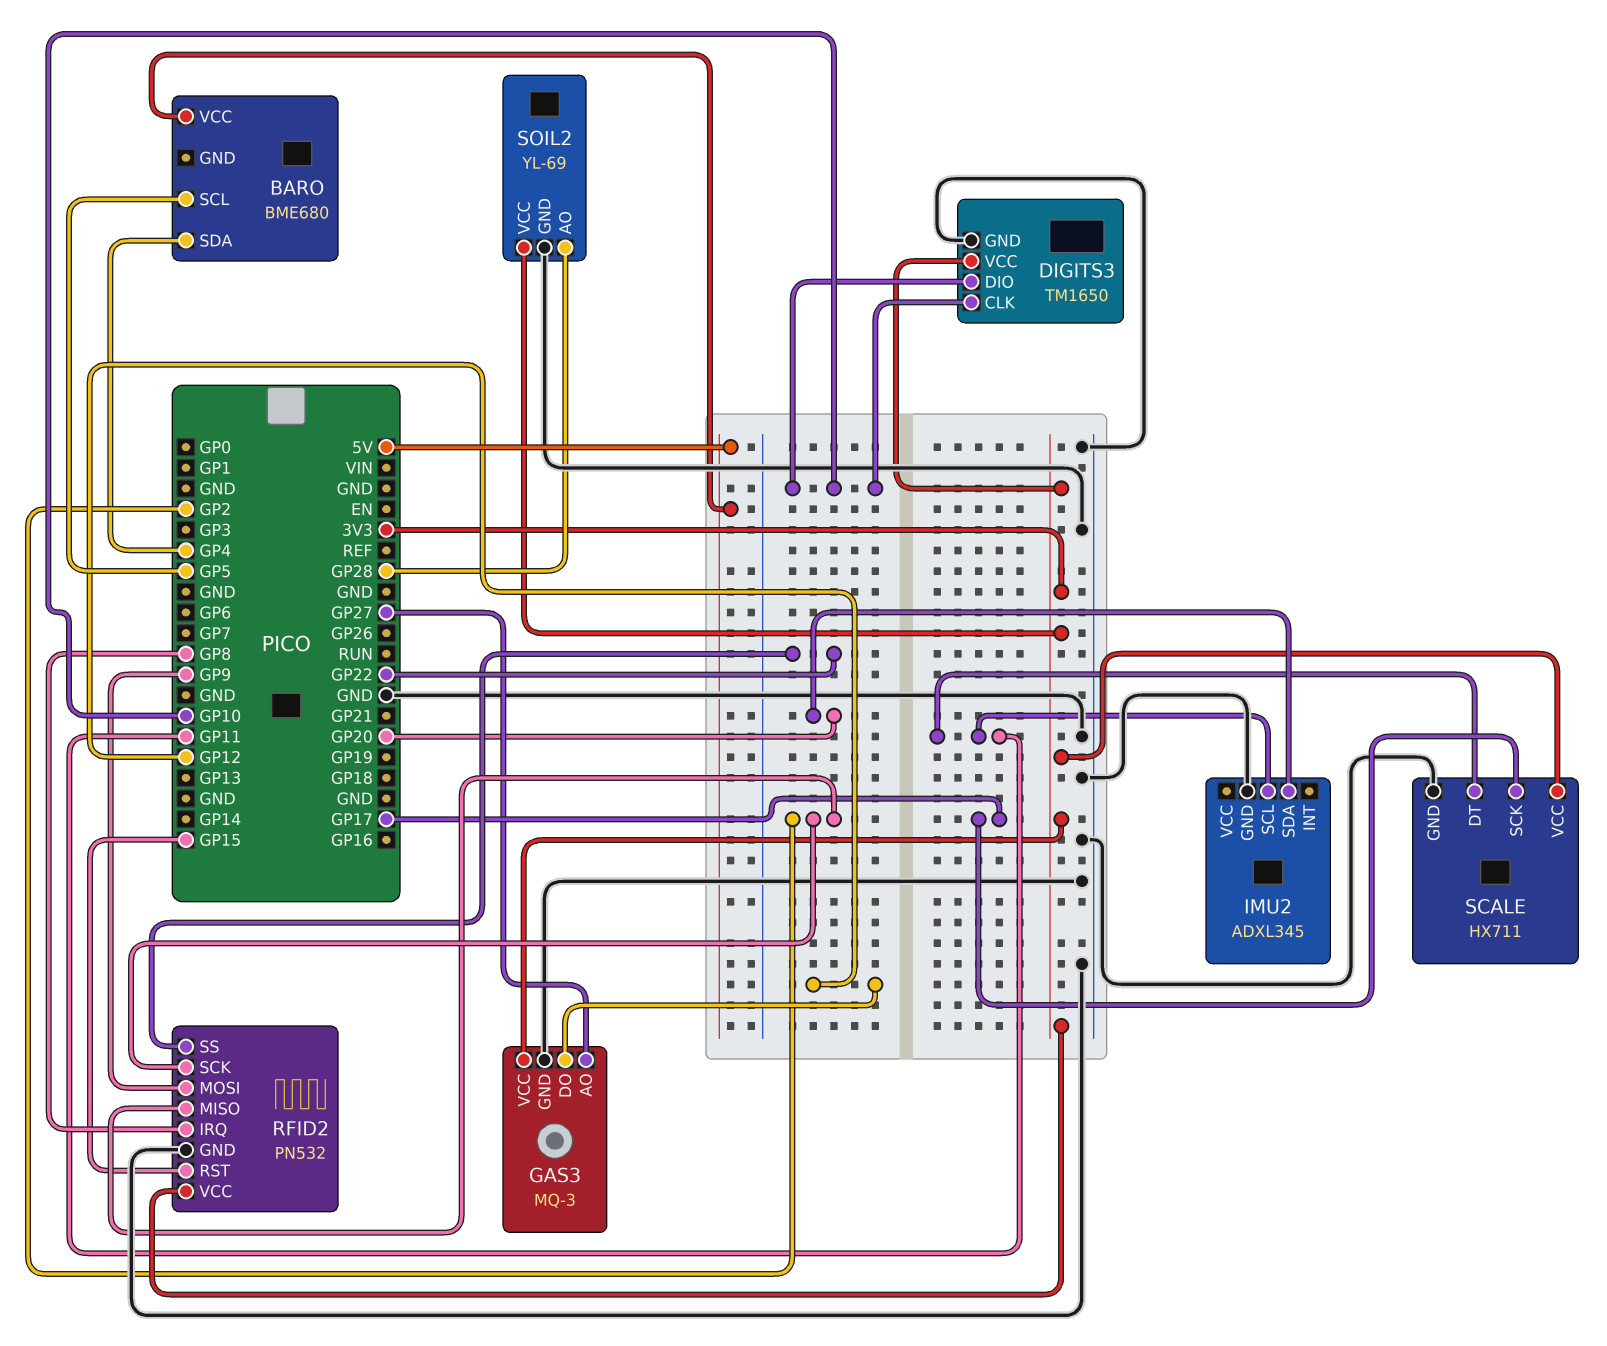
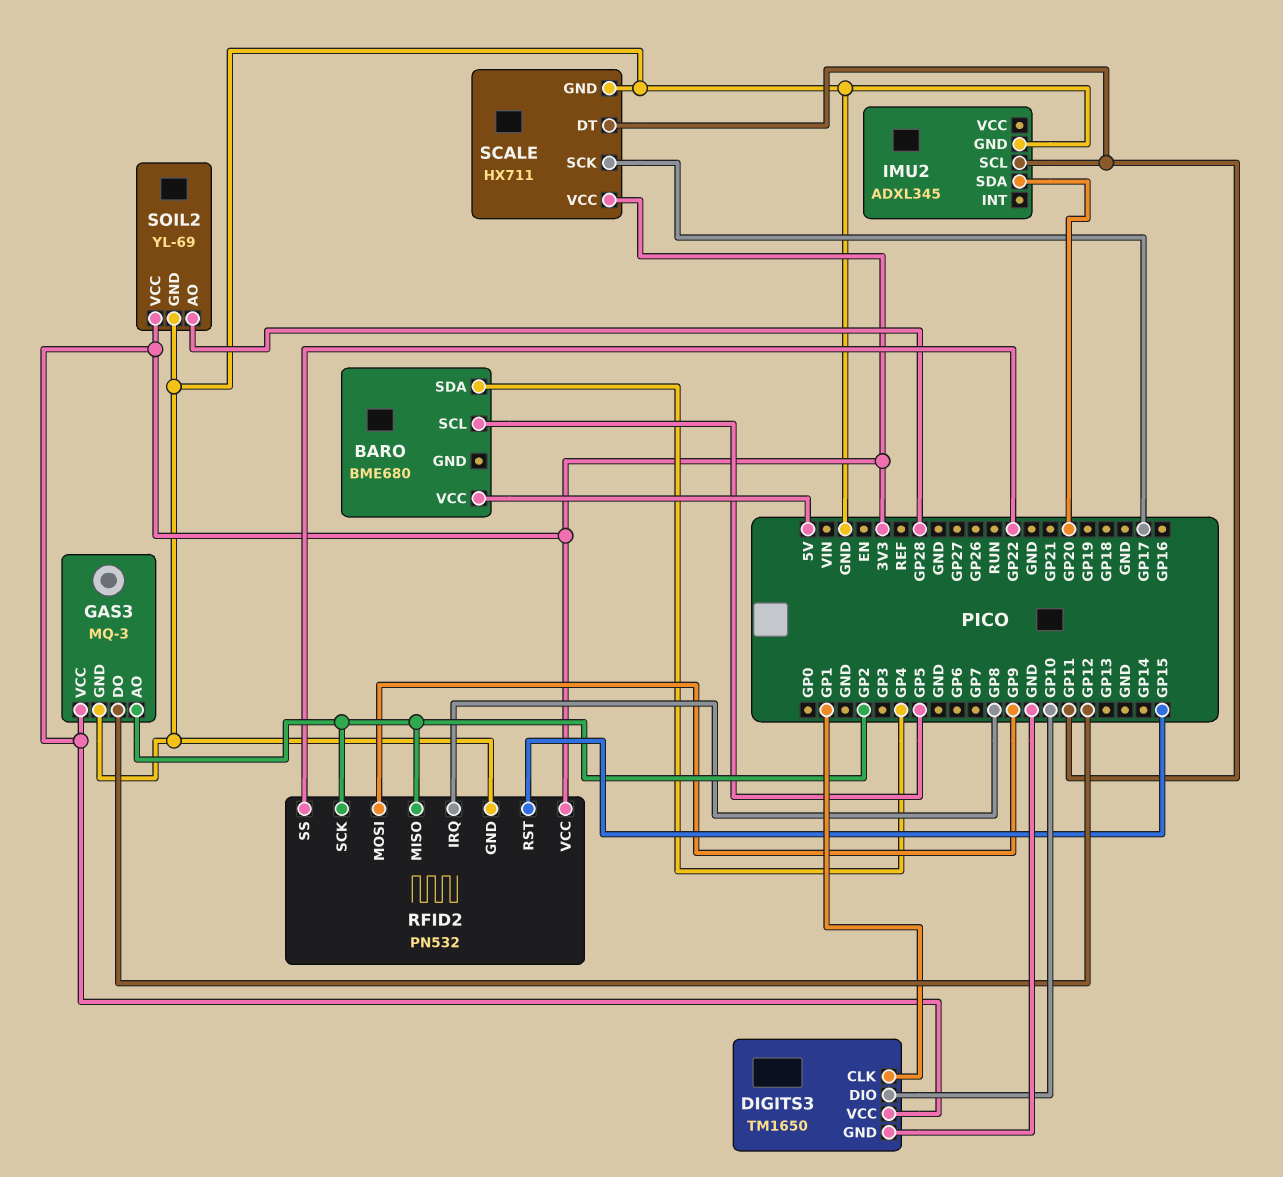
DIGITS3 pin CLK: GP10 -> GP1
GAS3 pin AO: GP27 -> GP2

